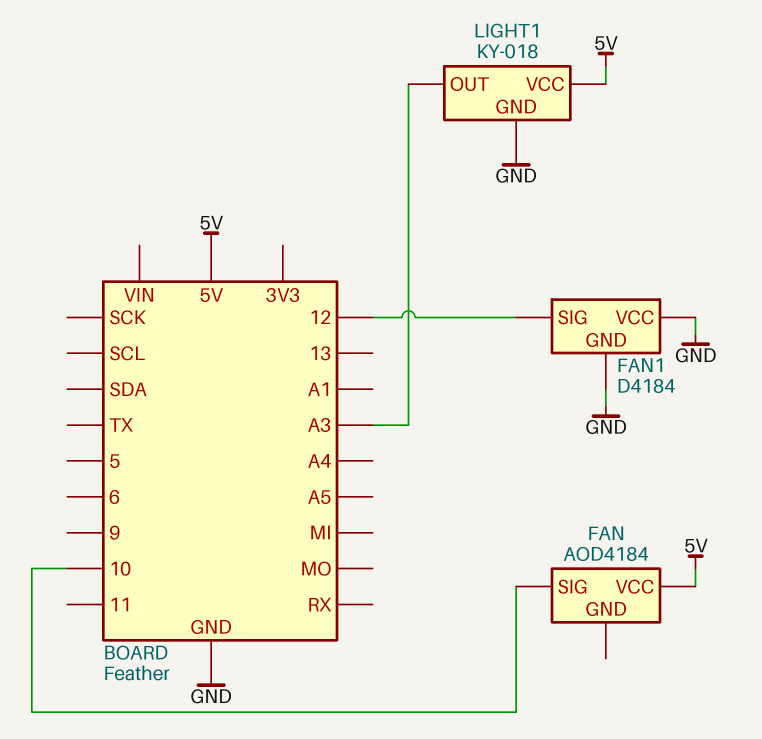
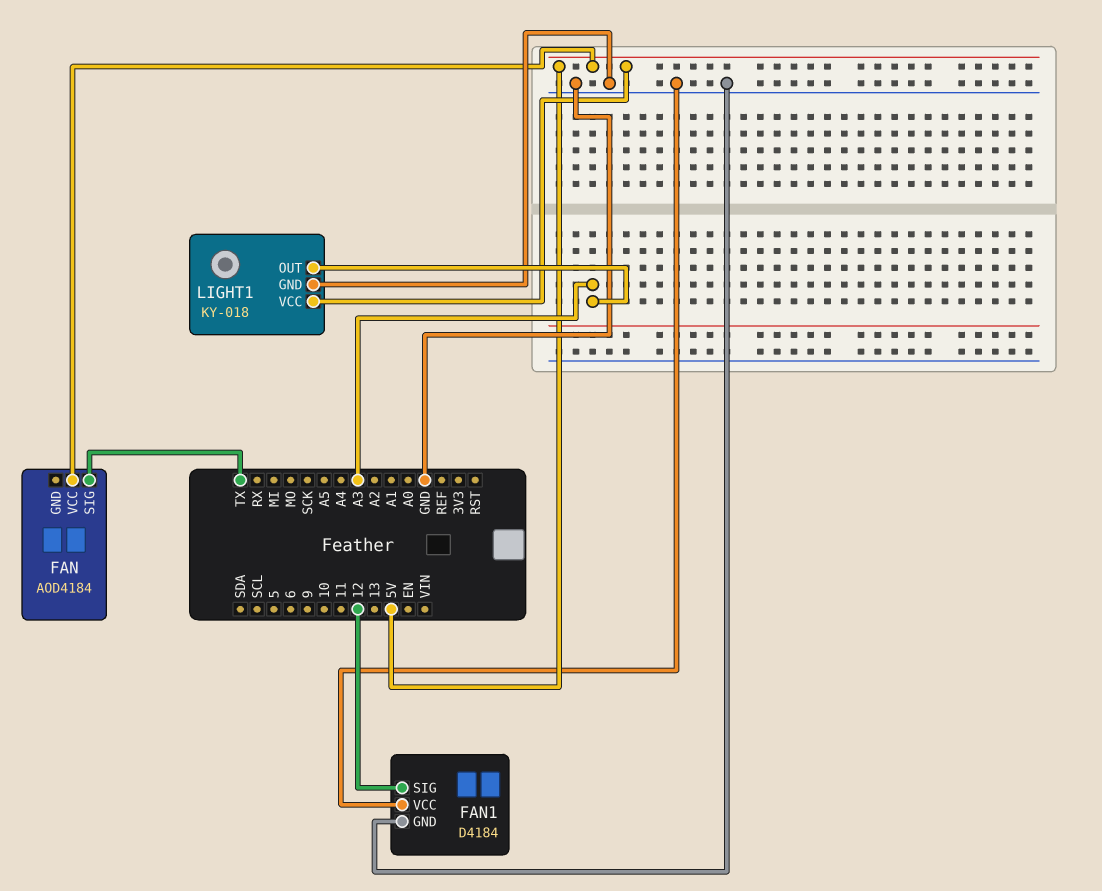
FAN pin SIG: 10 -> TX

